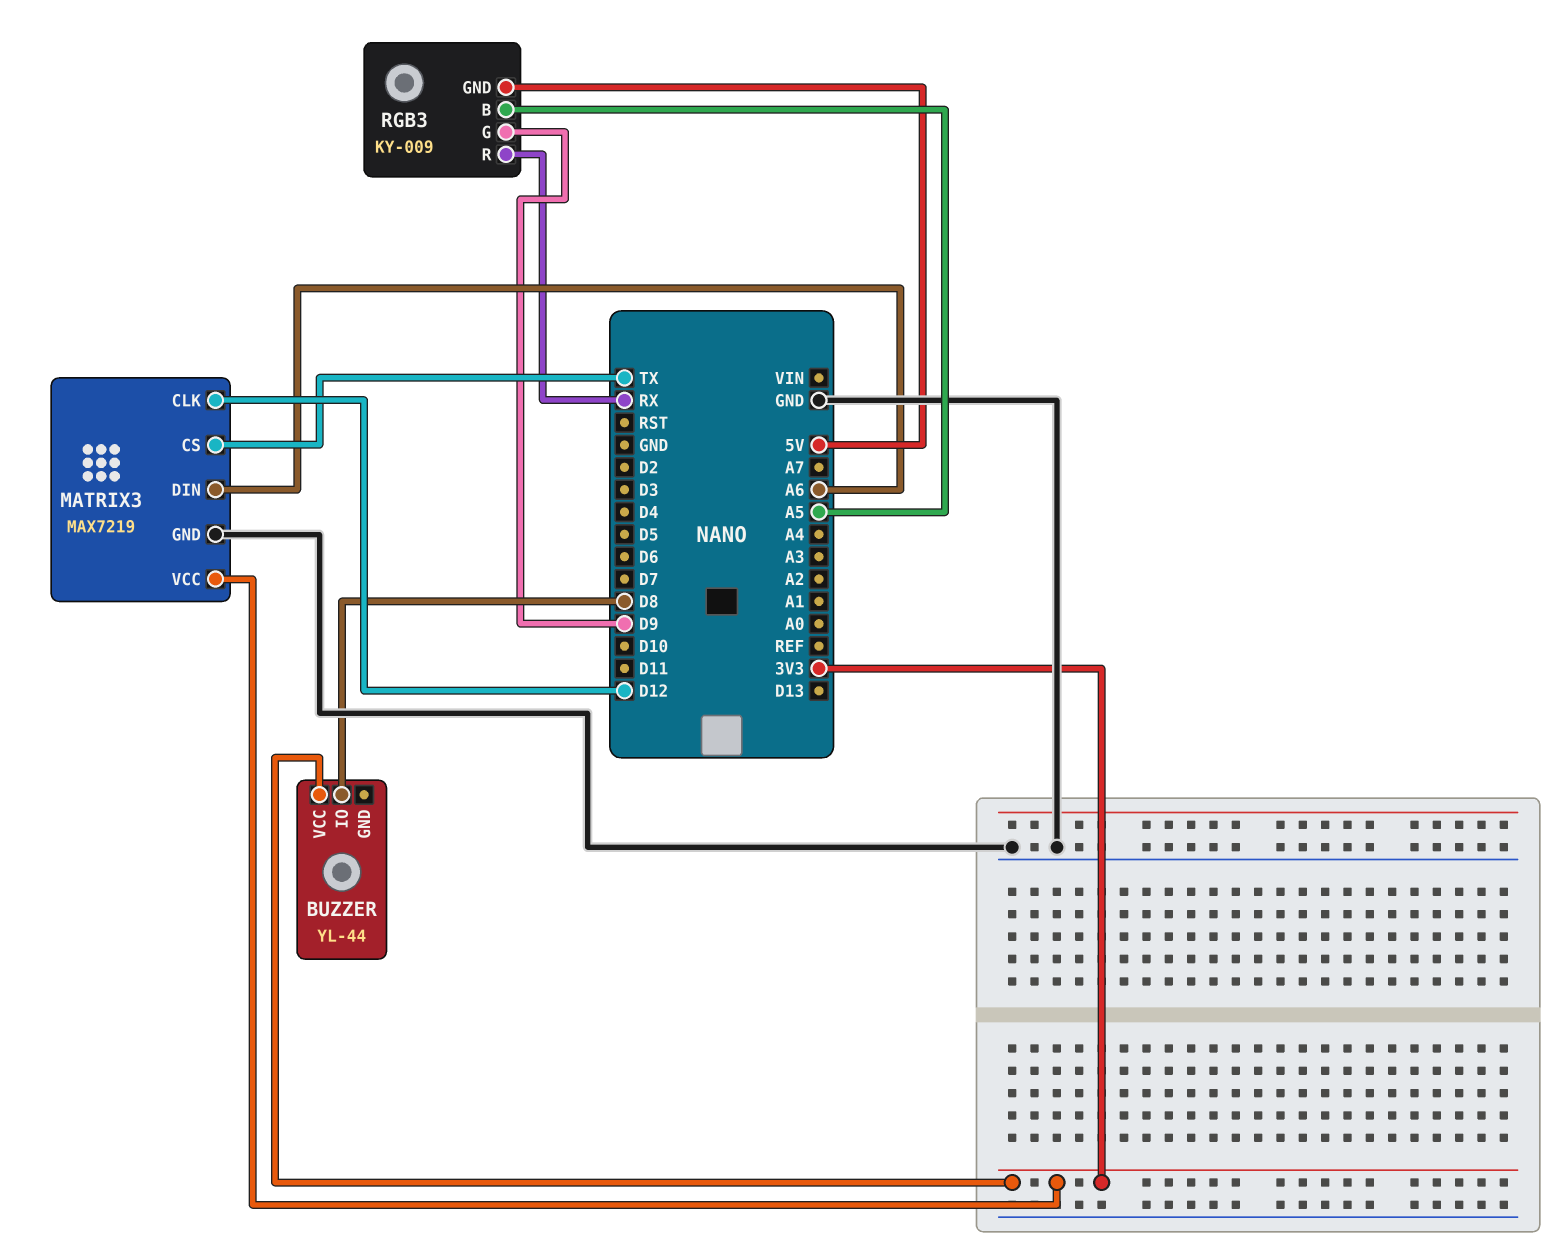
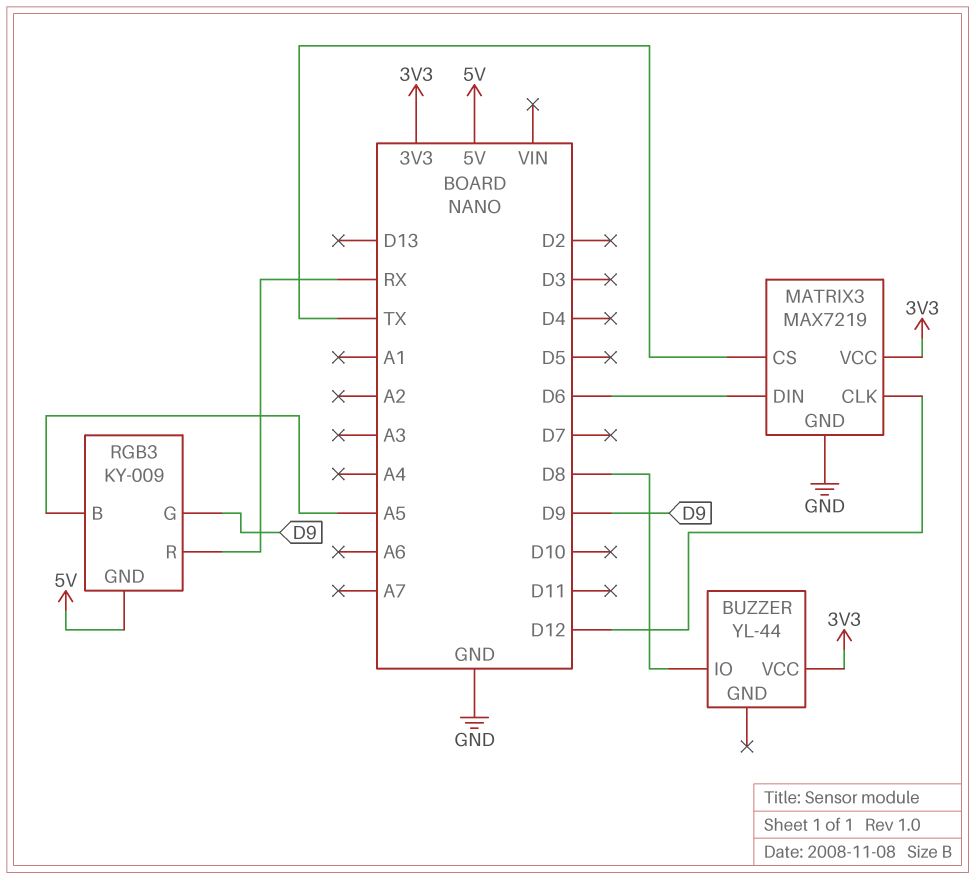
MATRIX3 pin DIN: A6 -> D6

